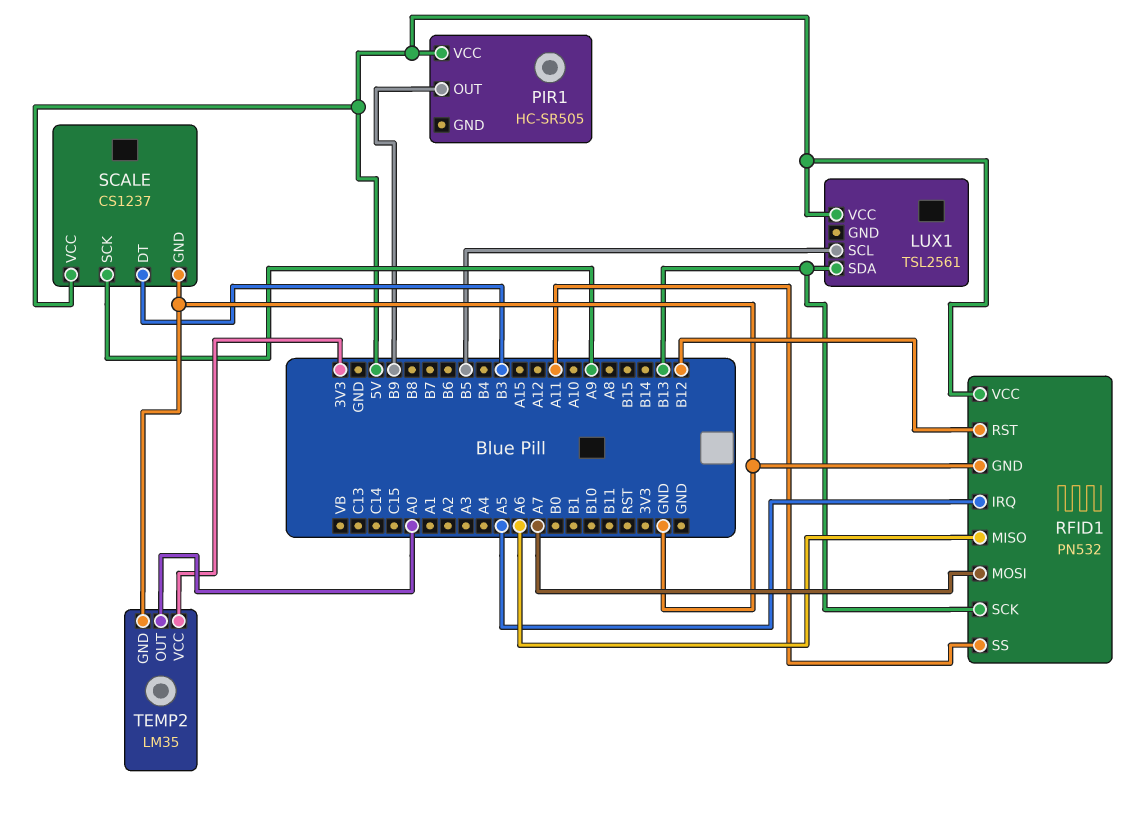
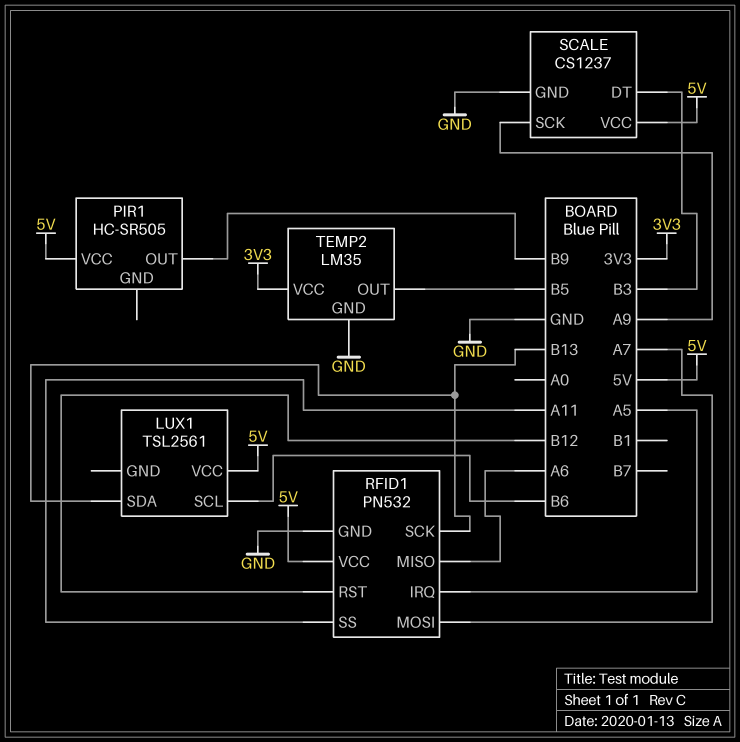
LUX1 pin SCL: B5 -> B6
TEMP2 pin OUT: A0 -> B5

